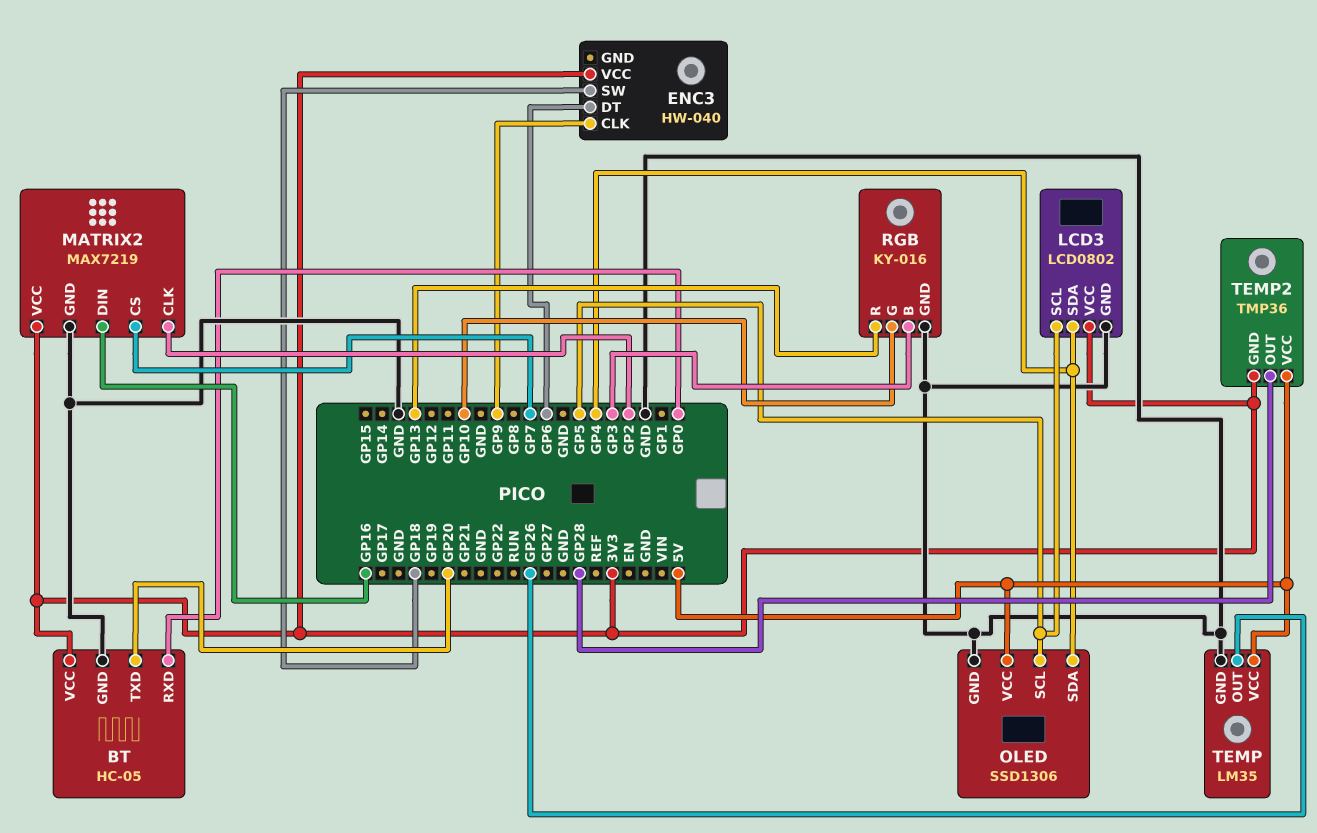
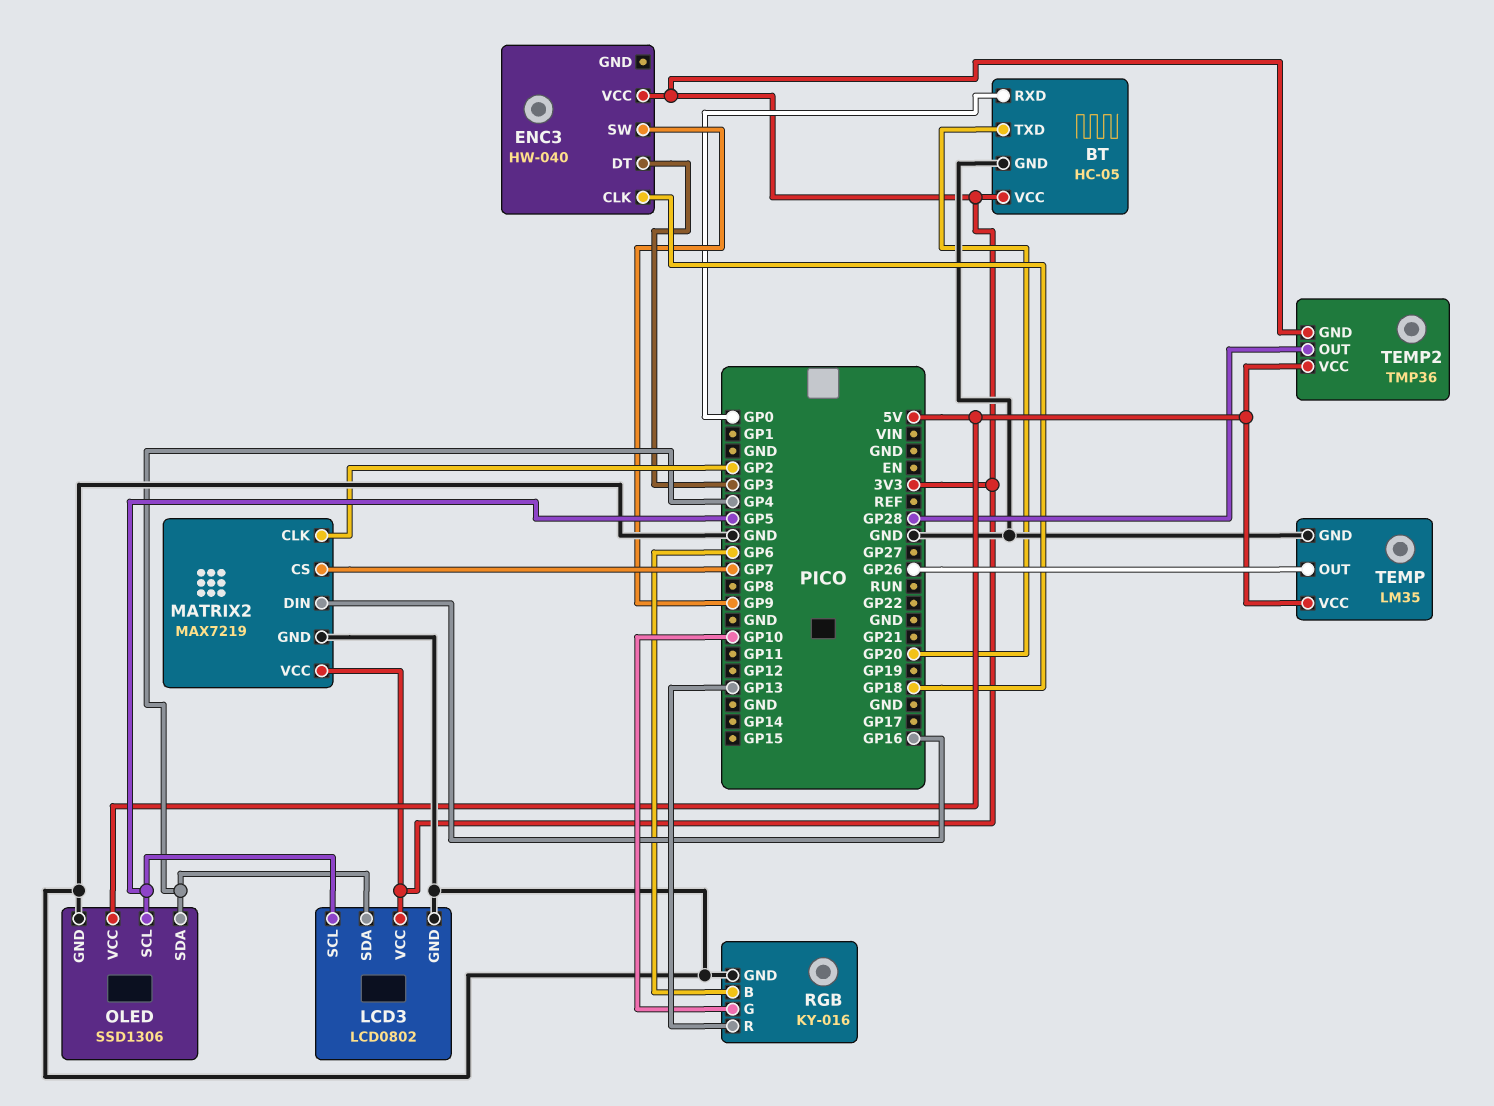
ENC3 pin CLK: GP9 -> GP18
ENC3 pin DT: GP6 -> GP3
ENC3 pin SW: GP18 -> GP9
RGB pin B: GP3 -> GP6

